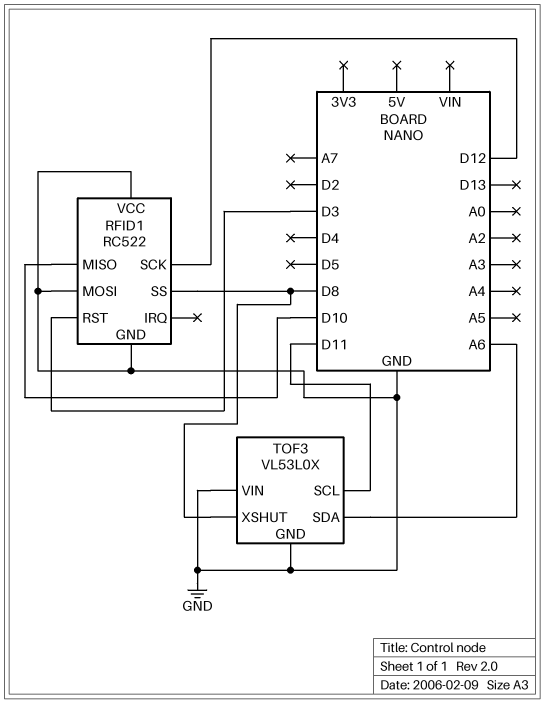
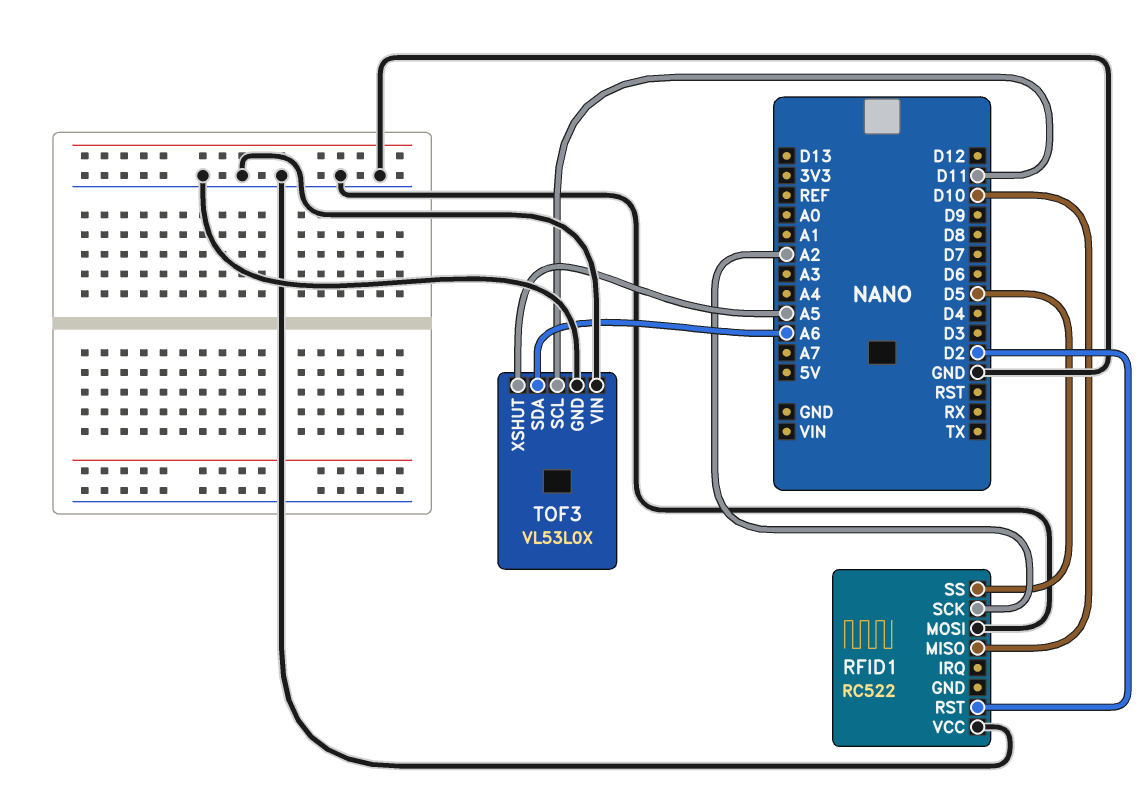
RFID1 pin GND: GND -> none
RFID1 pin RST: D3 -> D2
RFID1 pin SCK: D12 -> A2
RFID1 pin SS: D8 -> D5
TOF3 pin XSHUT: D8 -> A5

